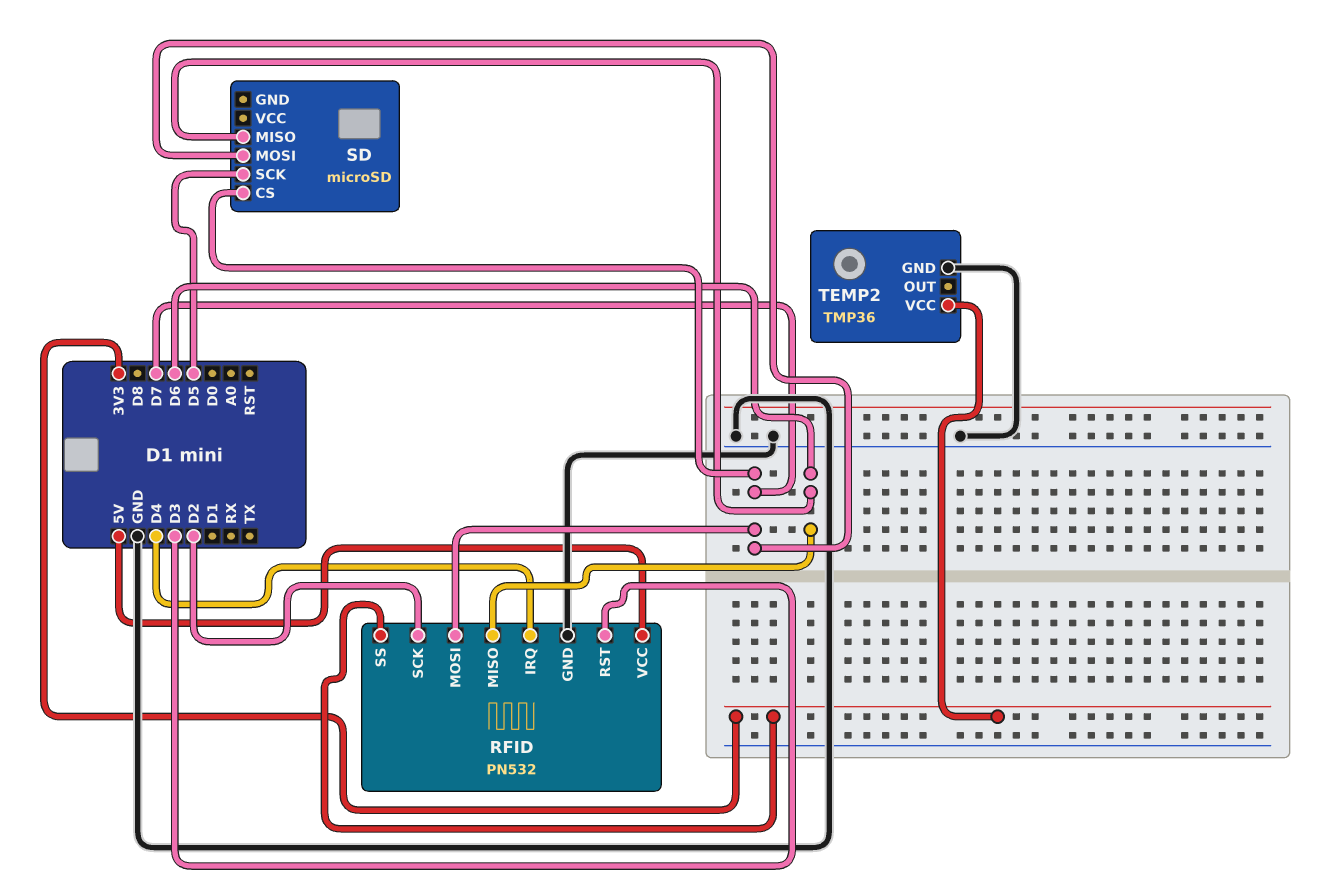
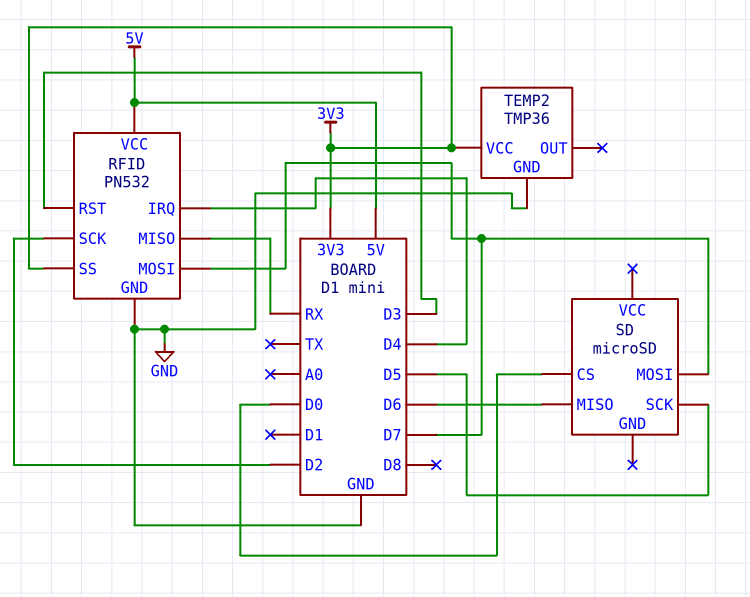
RFID pin MISO: D6 -> RX
SD pin CS: D7 -> D0

